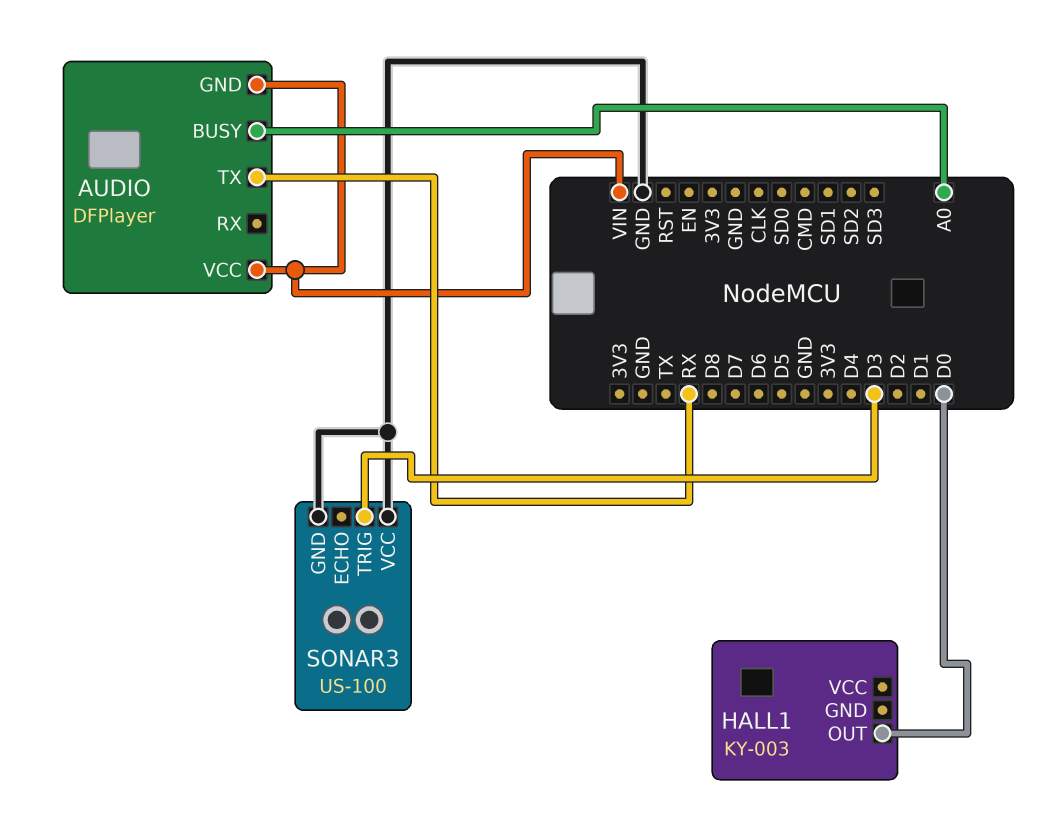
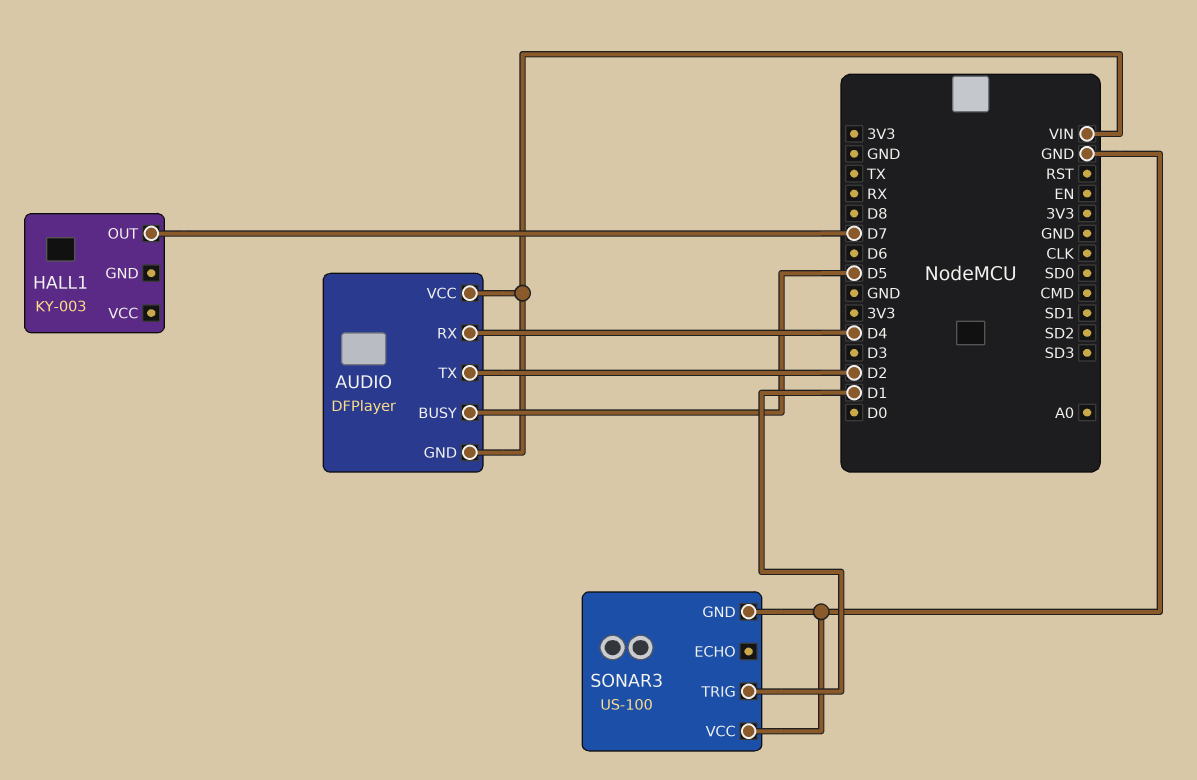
AUDIO pin BUSY: A0 -> D5
AUDIO pin RX: none -> D4
AUDIO pin TX: RX -> D2
HALL1 pin OUT: D0 -> D7
SONAR3 pin TRIG: D3 -> D1

